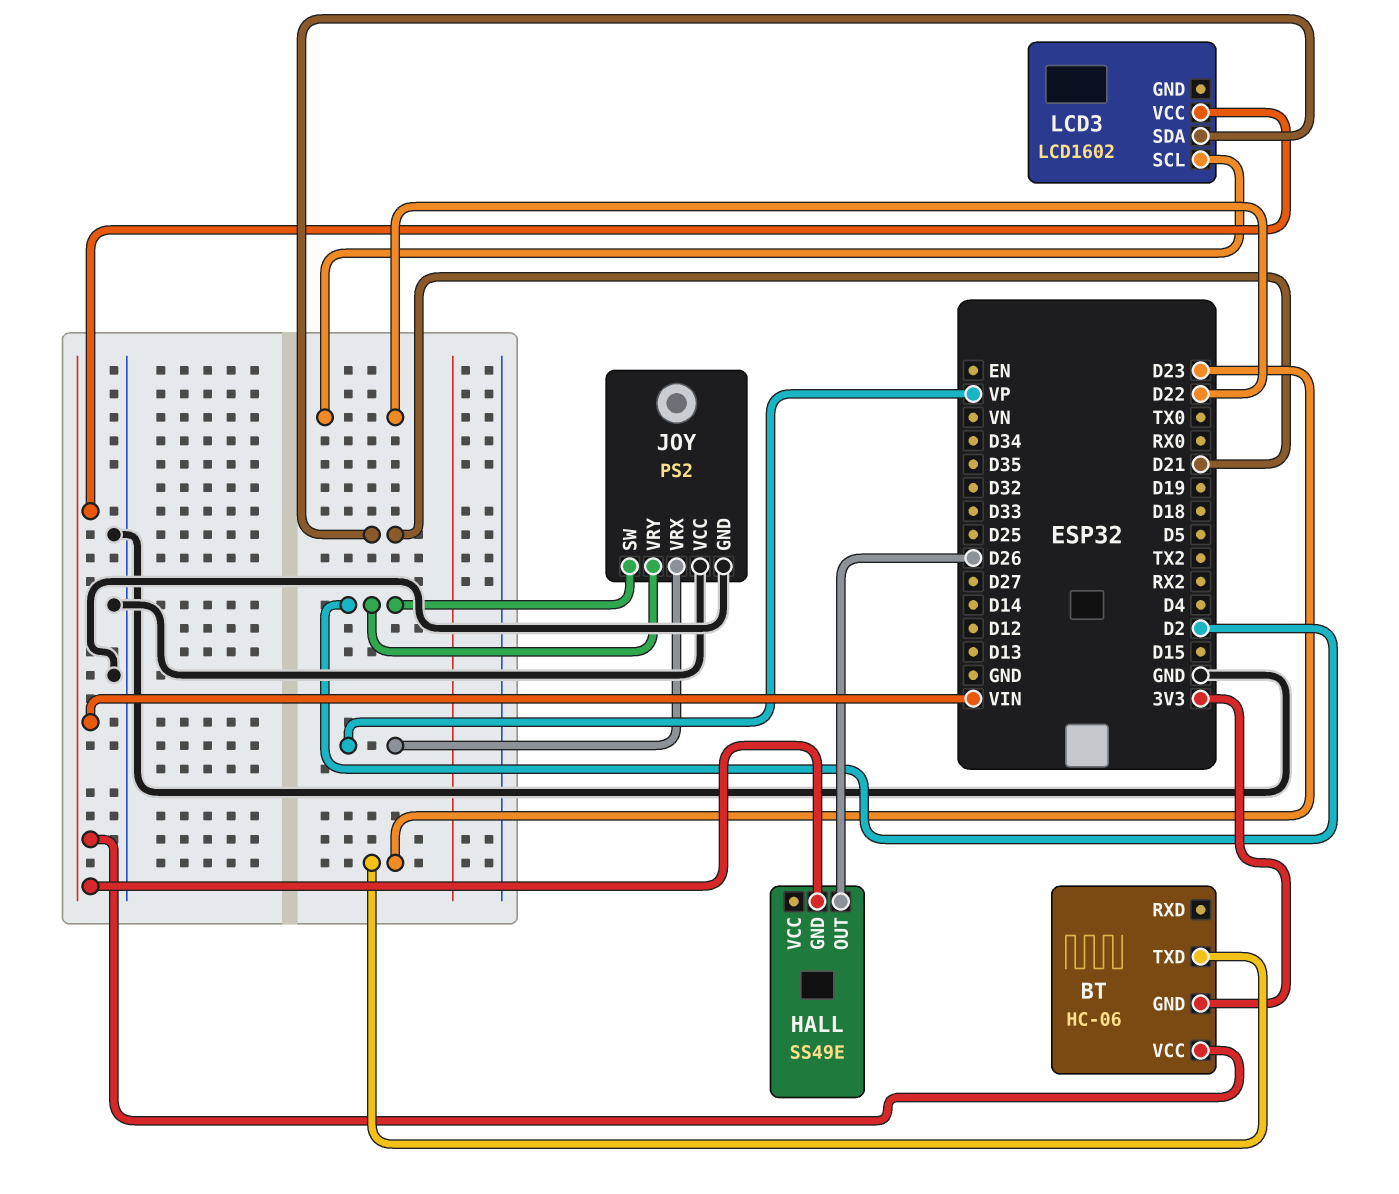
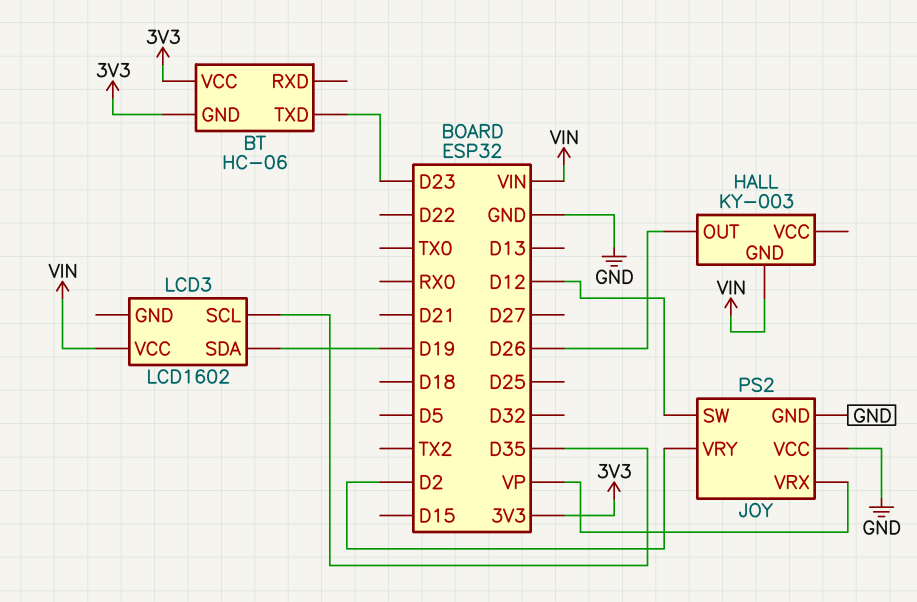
BT pin VCC: VIN -> 3V3
HALL: SS49E -> KY-003
JOY pin SW: D2 -> D12
LCD3 pin SCL: D22 -> D35
LCD3 pin SDA: D21 -> D19

